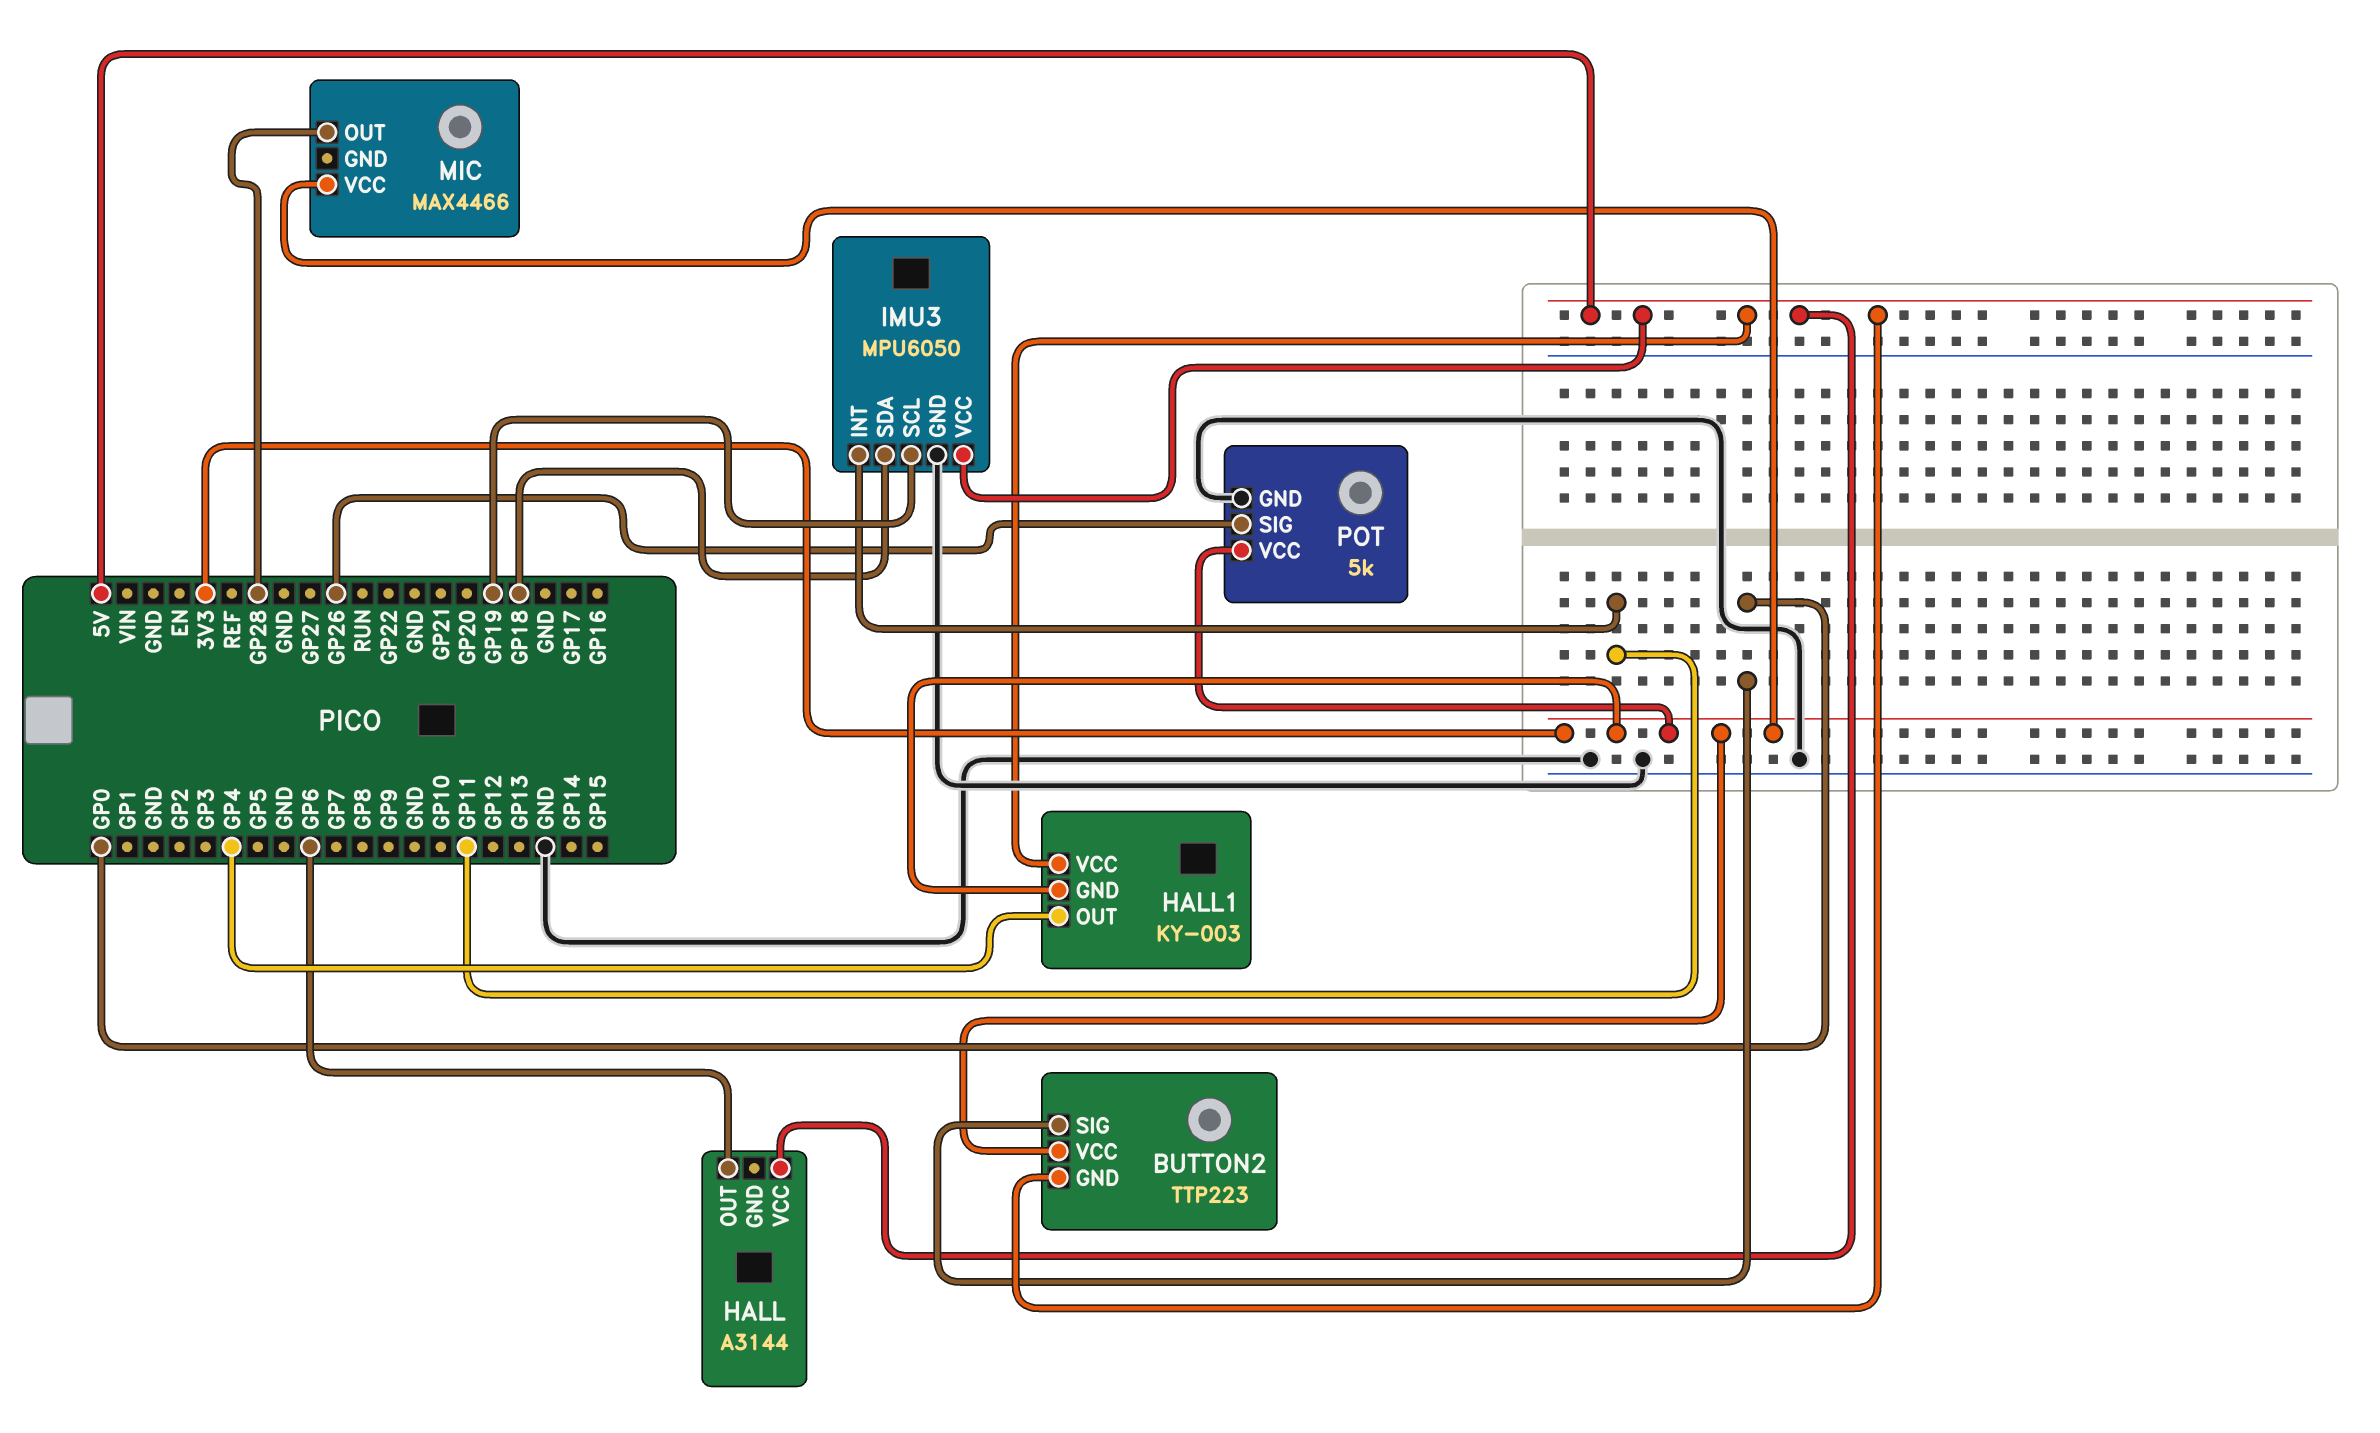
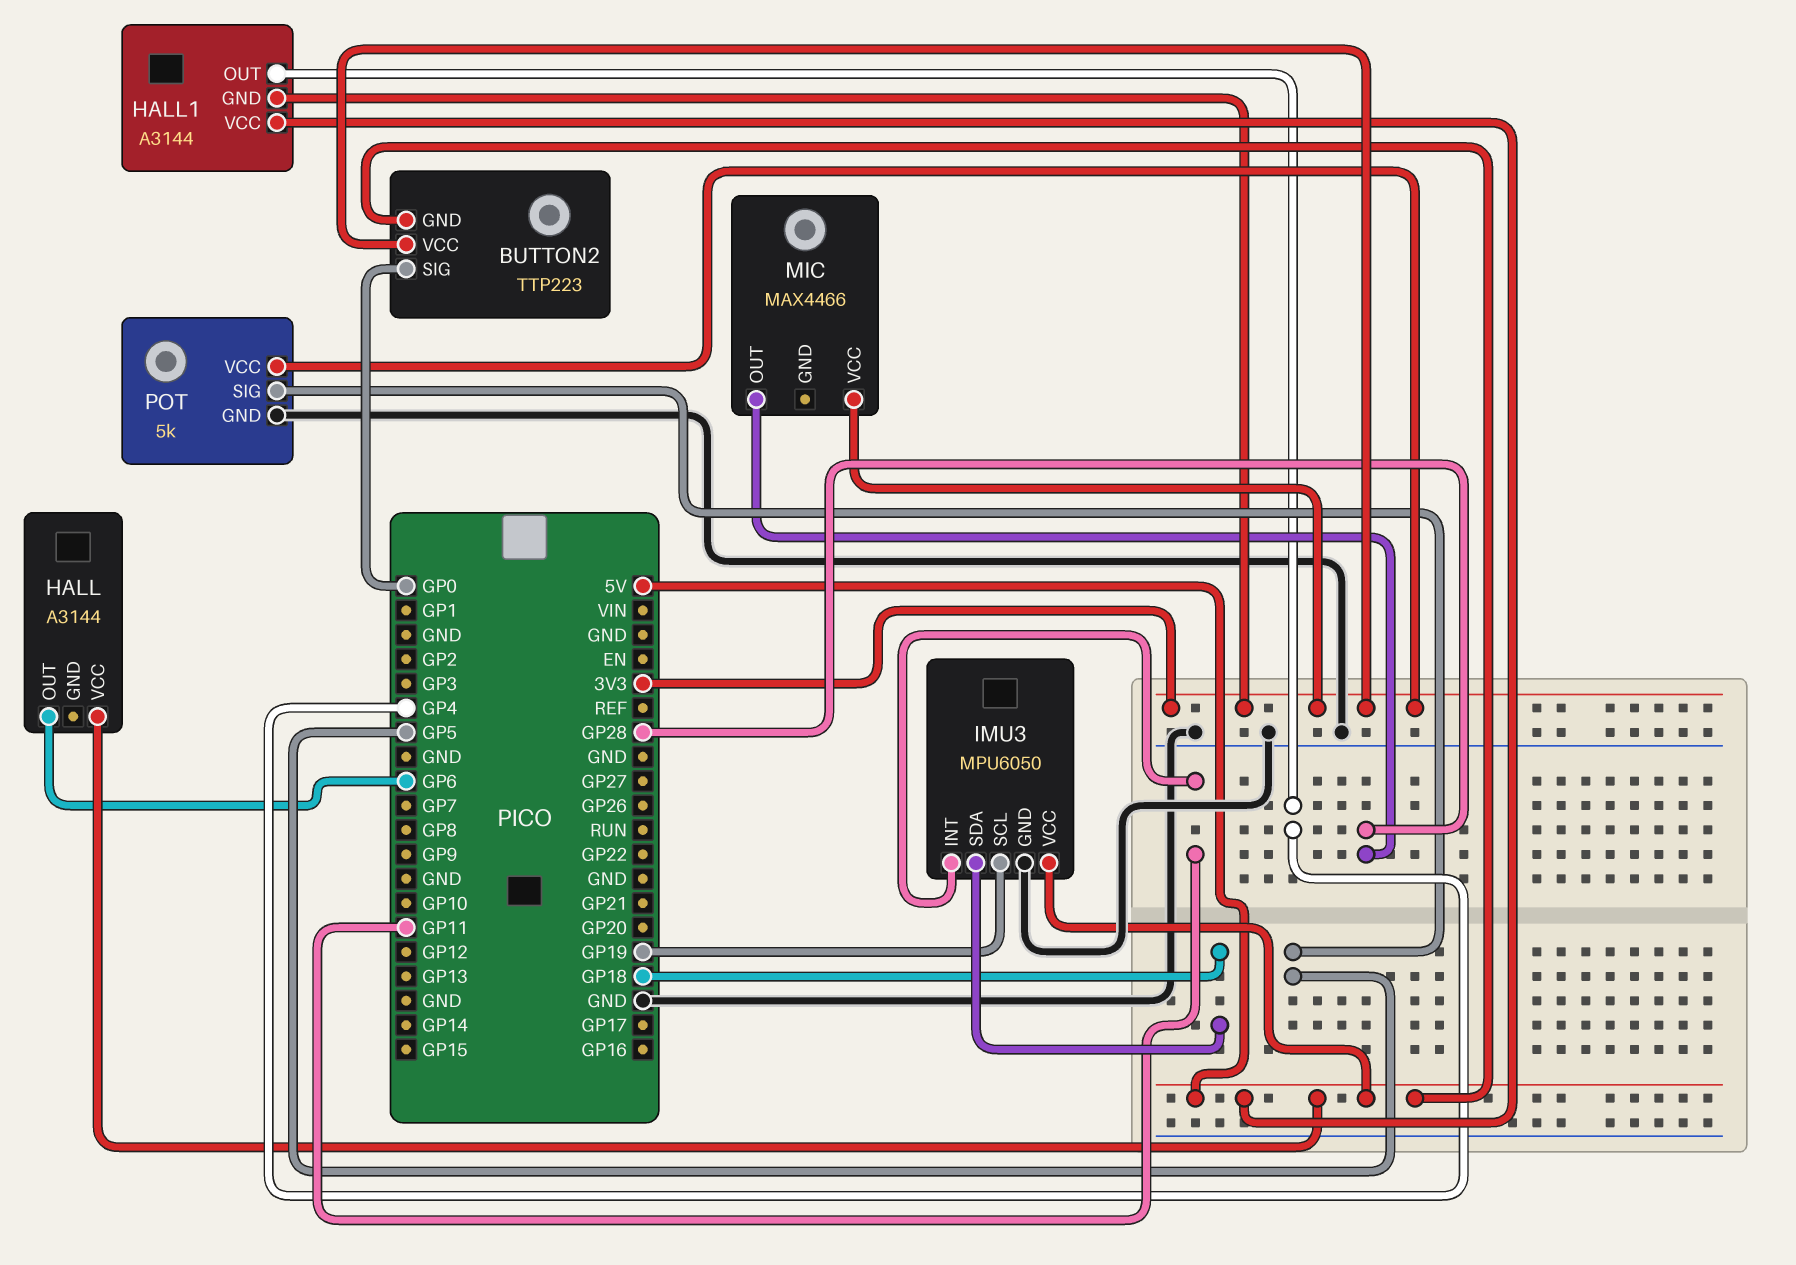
HALL1: KY-003 -> A3144
POT pin SIG: GP26 -> GP5

